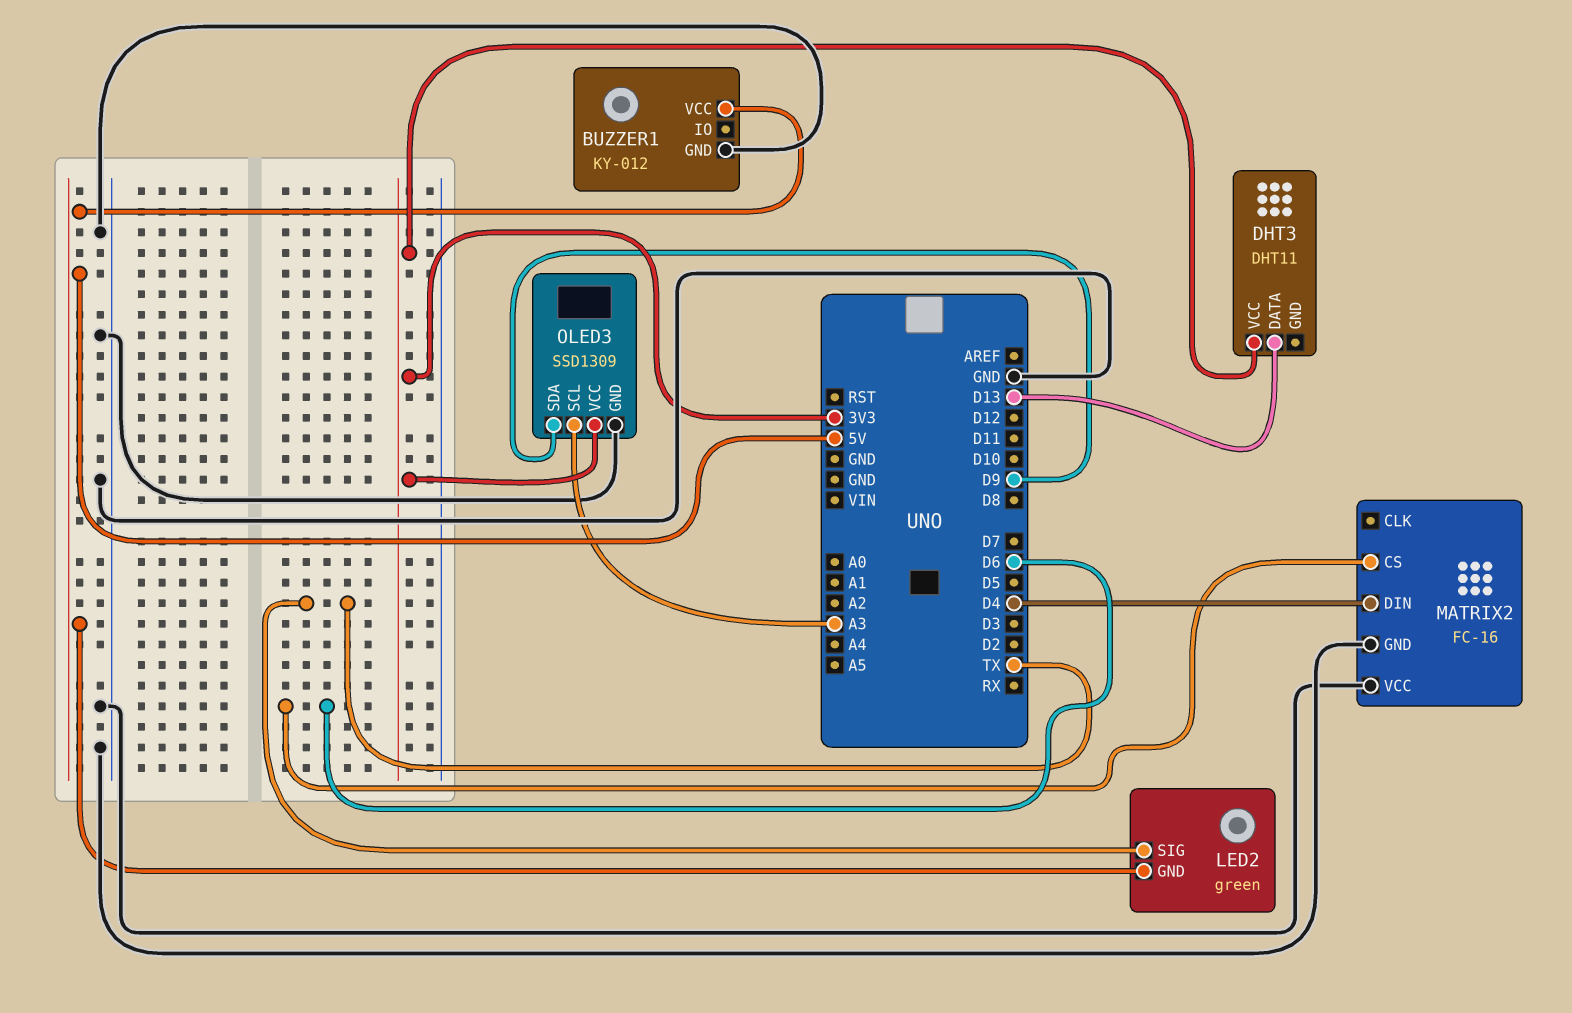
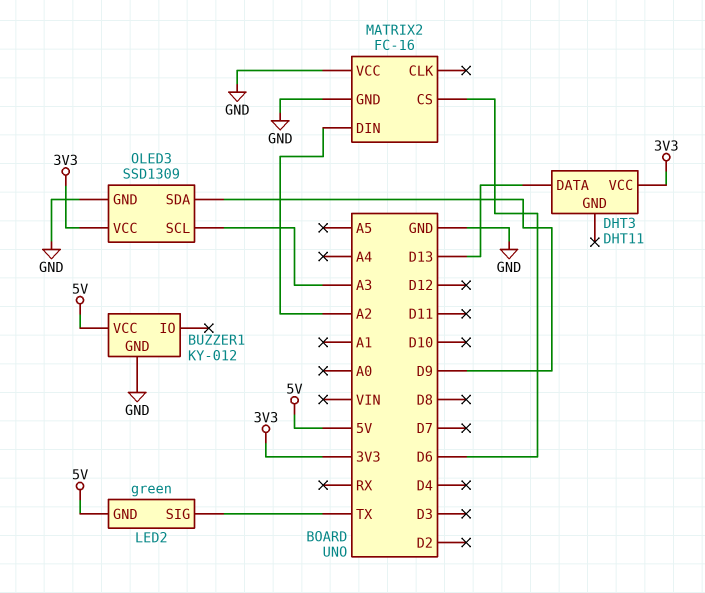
MATRIX2 pin DIN: D4 -> A2

